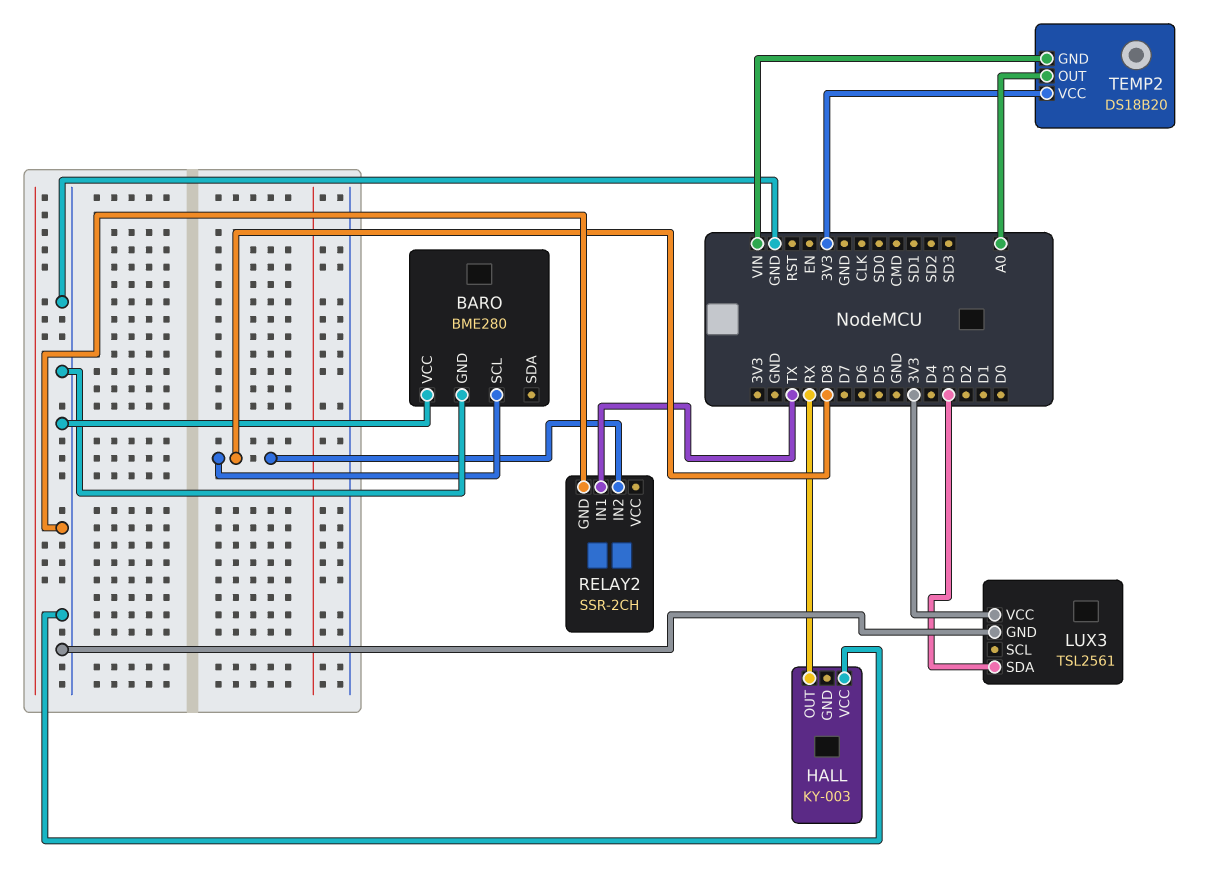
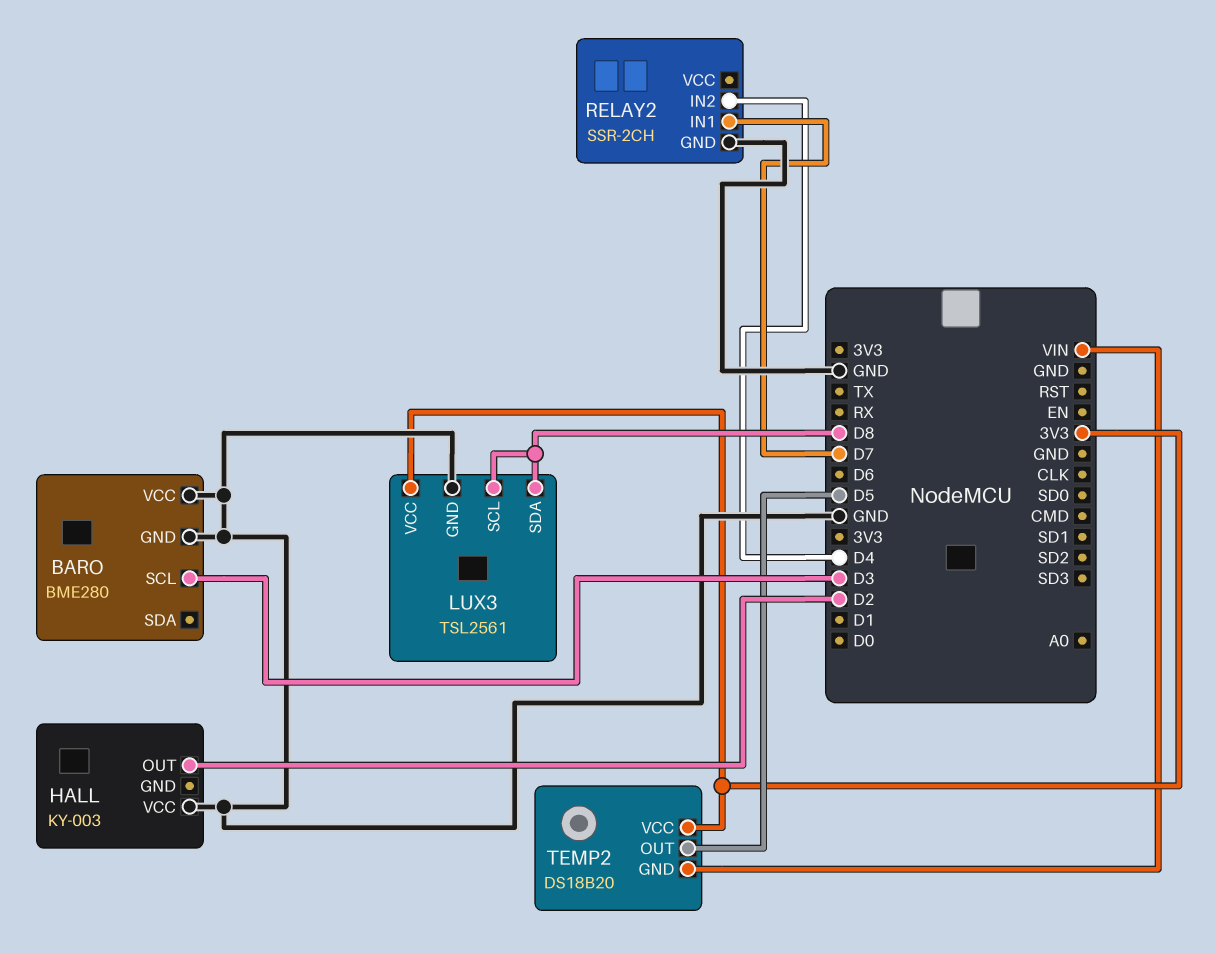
BARO pin SCL: D8 -> D3
HALL pin OUT: RX -> D2
LUX3 pin SCL: none -> D8
LUX3 pin SDA: D3 -> D8
RELAY2 pin IN1: TX -> D7
RELAY2 pin IN2: D8 -> D4
TEMP2 pin OUT: A0 -> D5

